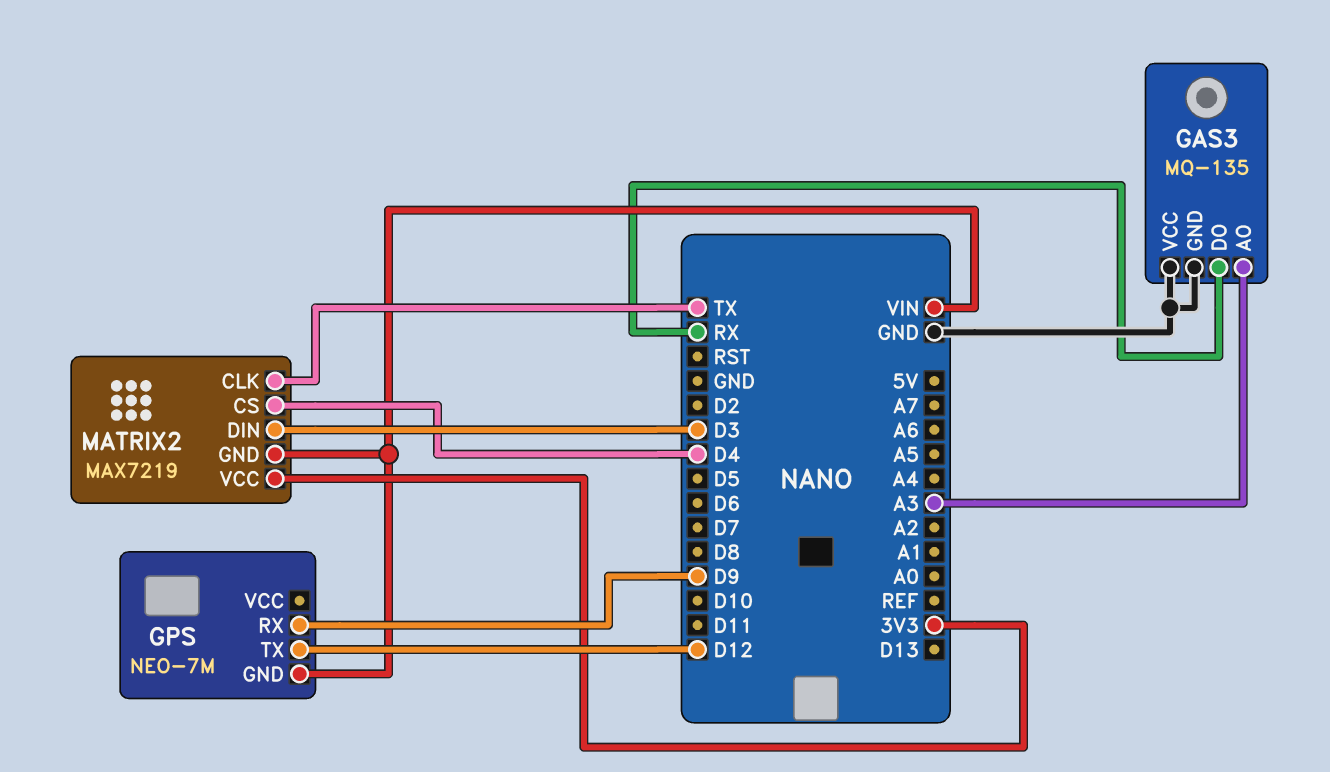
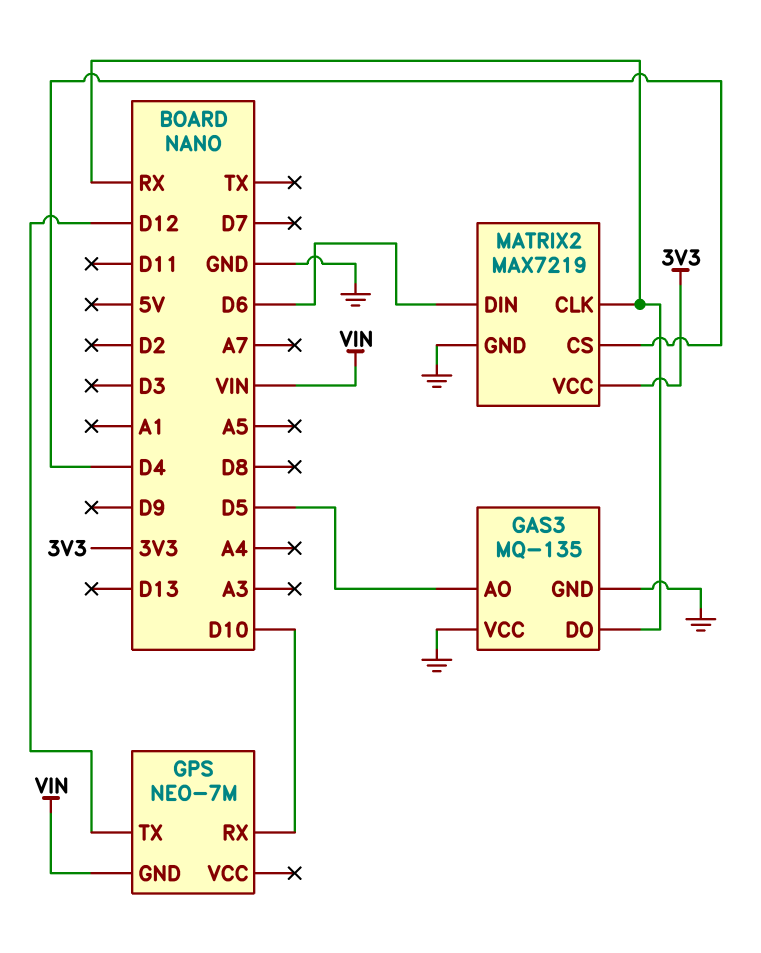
GAS3 pin AO: A3 -> D5
GPS pin RX: D9 -> D10
MATRIX2 pin CLK: TX -> RX
MATRIX2 pin DIN: D3 -> D6
MATRIX2 pin GND: VIN -> GND

